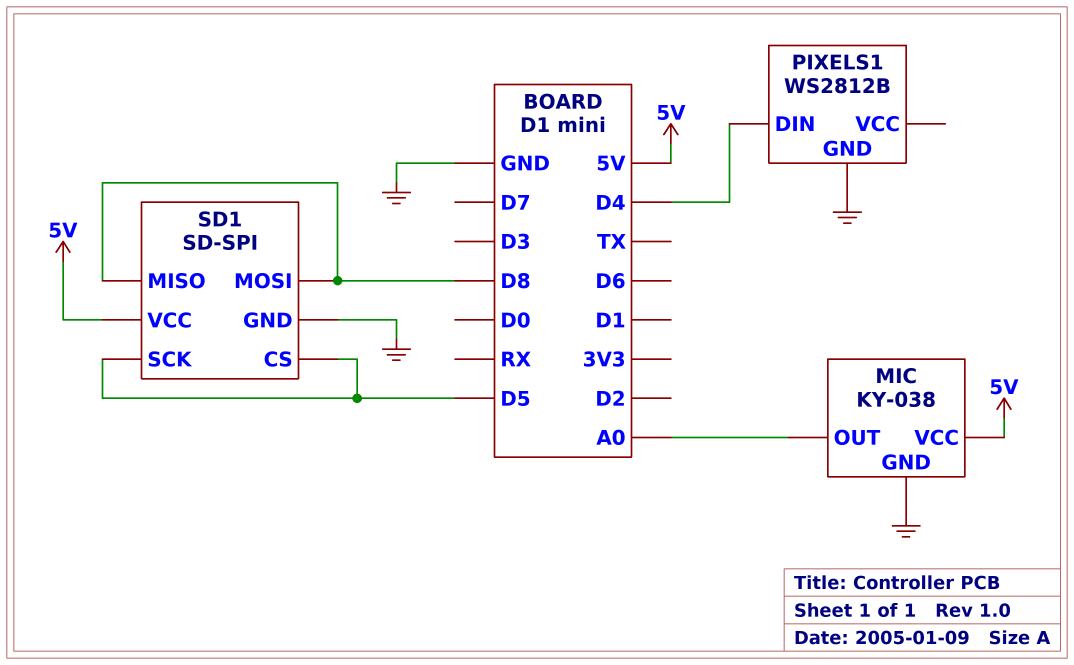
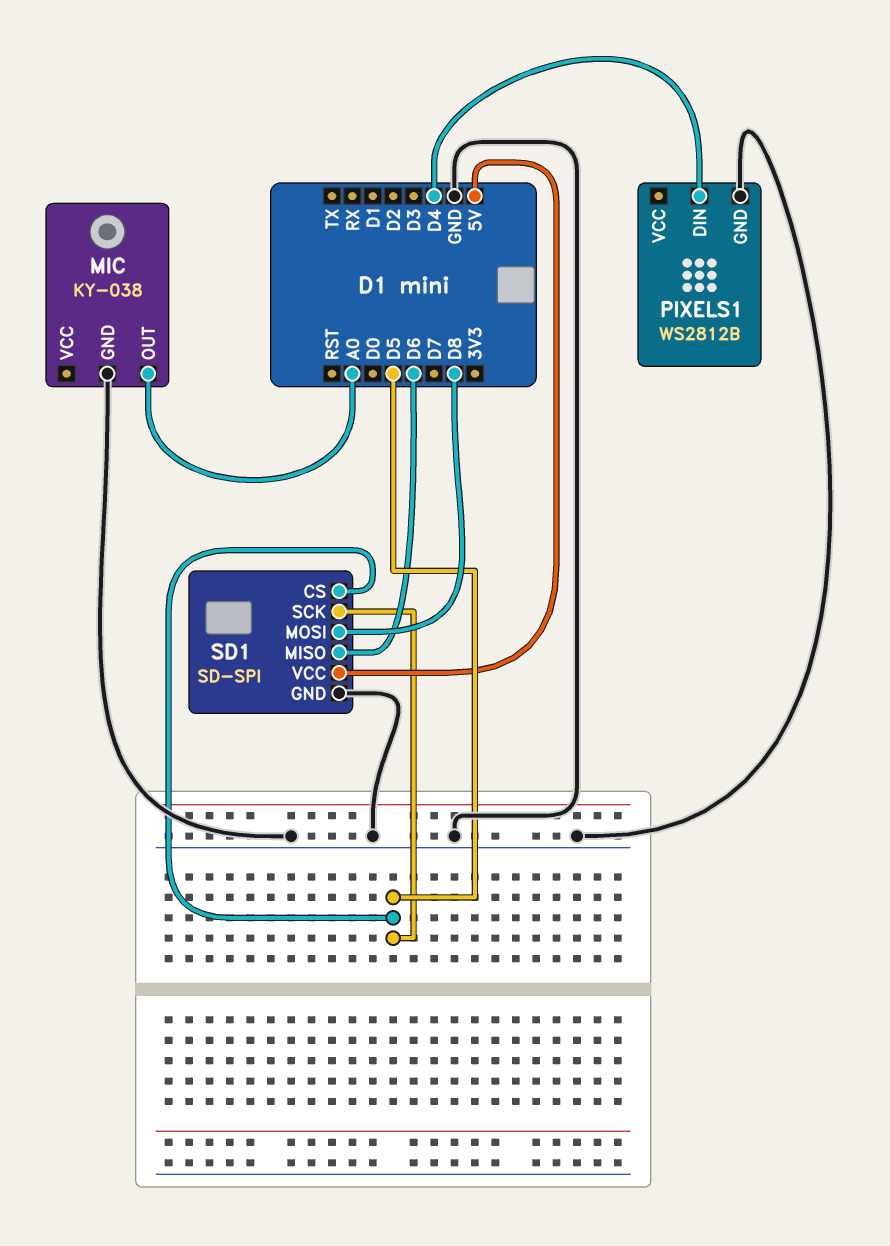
MIC pin VCC: 5V -> none
SD1 pin MISO: D8 -> D6

